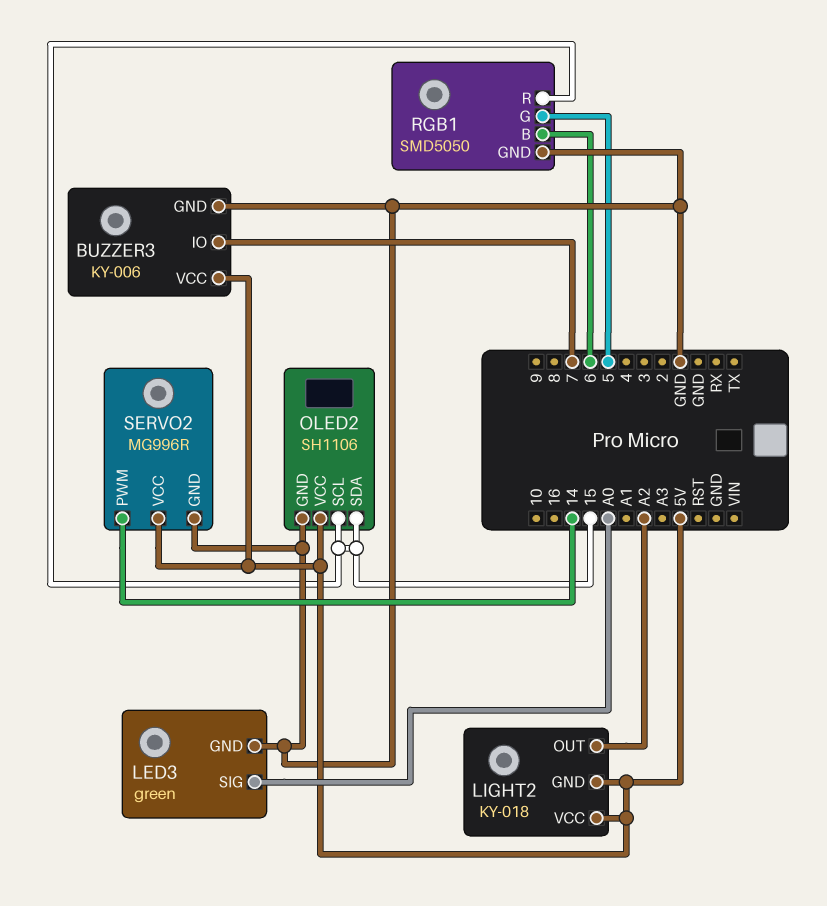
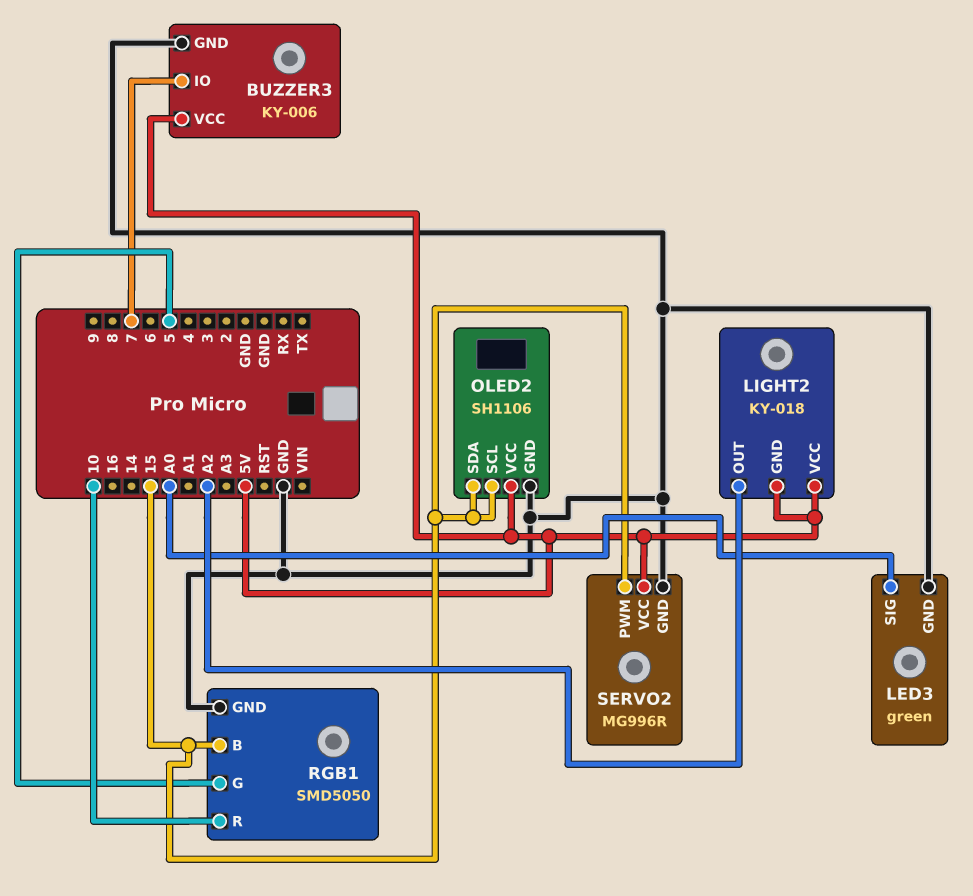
RGB1 pin B: 6 -> 15
RGB1 pin R: 15 -> 10
SERVO2 pin PWM: 14 -> 15

